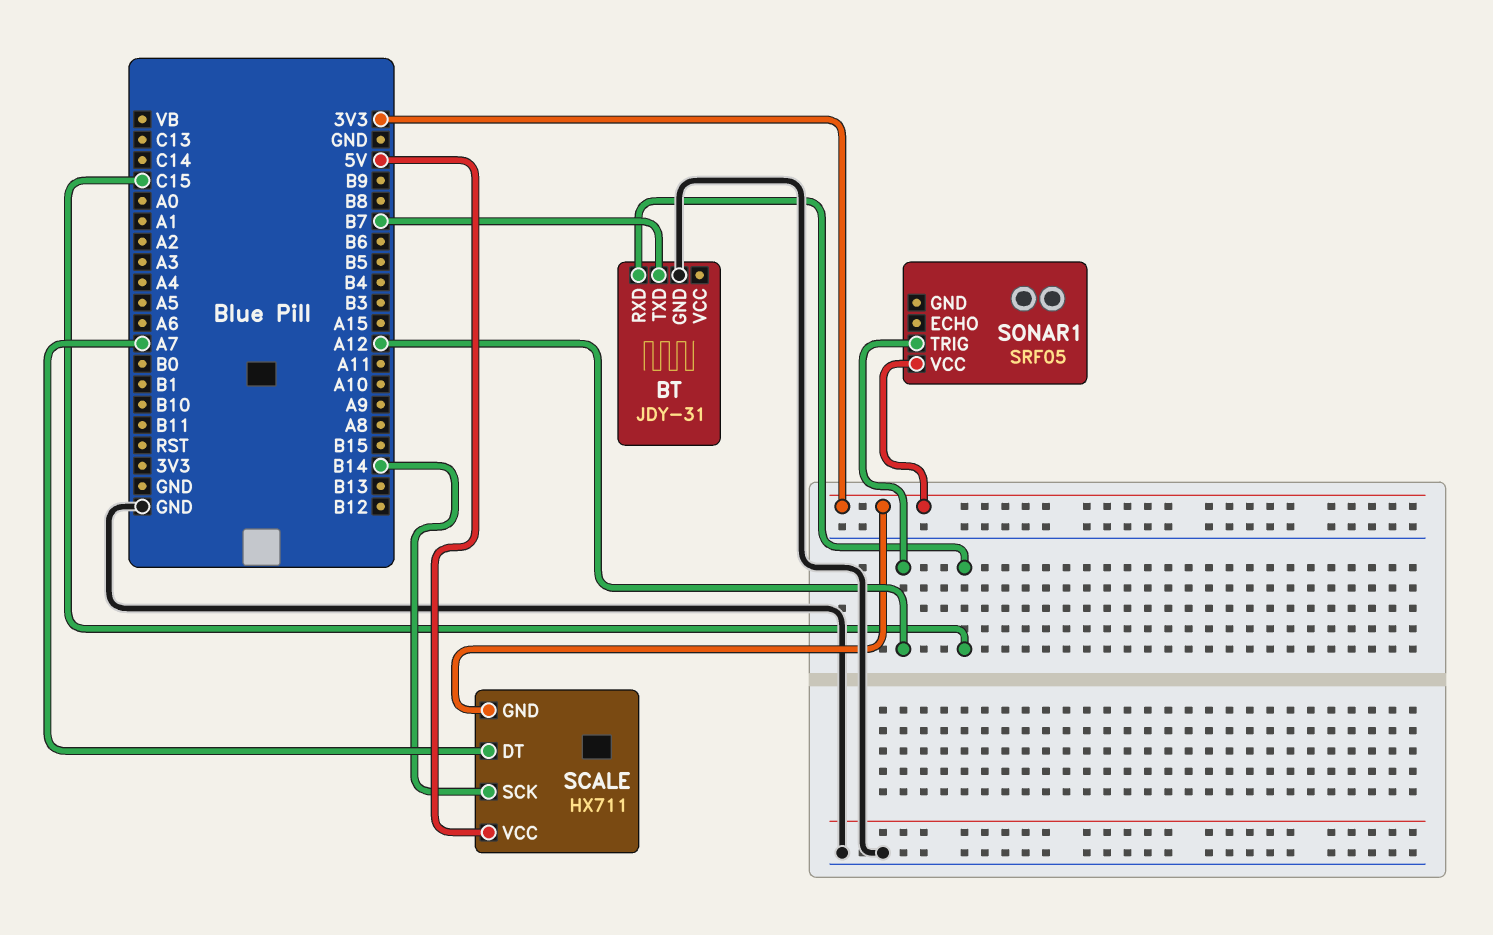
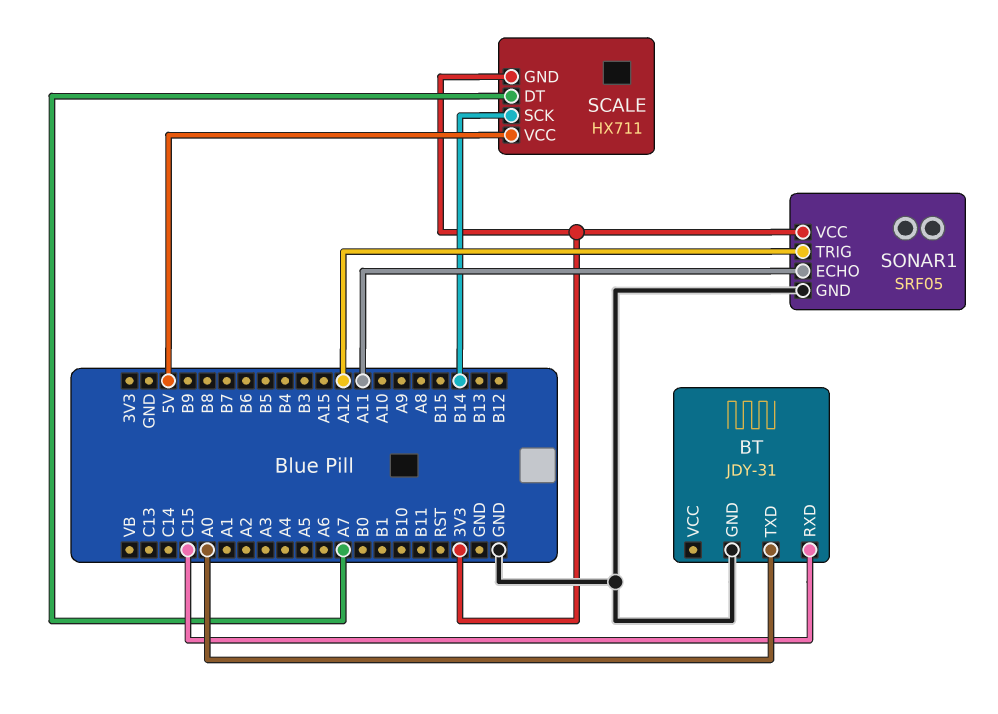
BT pin TXD: B7 -> A0
SONAR1 pin ECHO: none -> A11
SONAR1 pin GND: none -> GND

